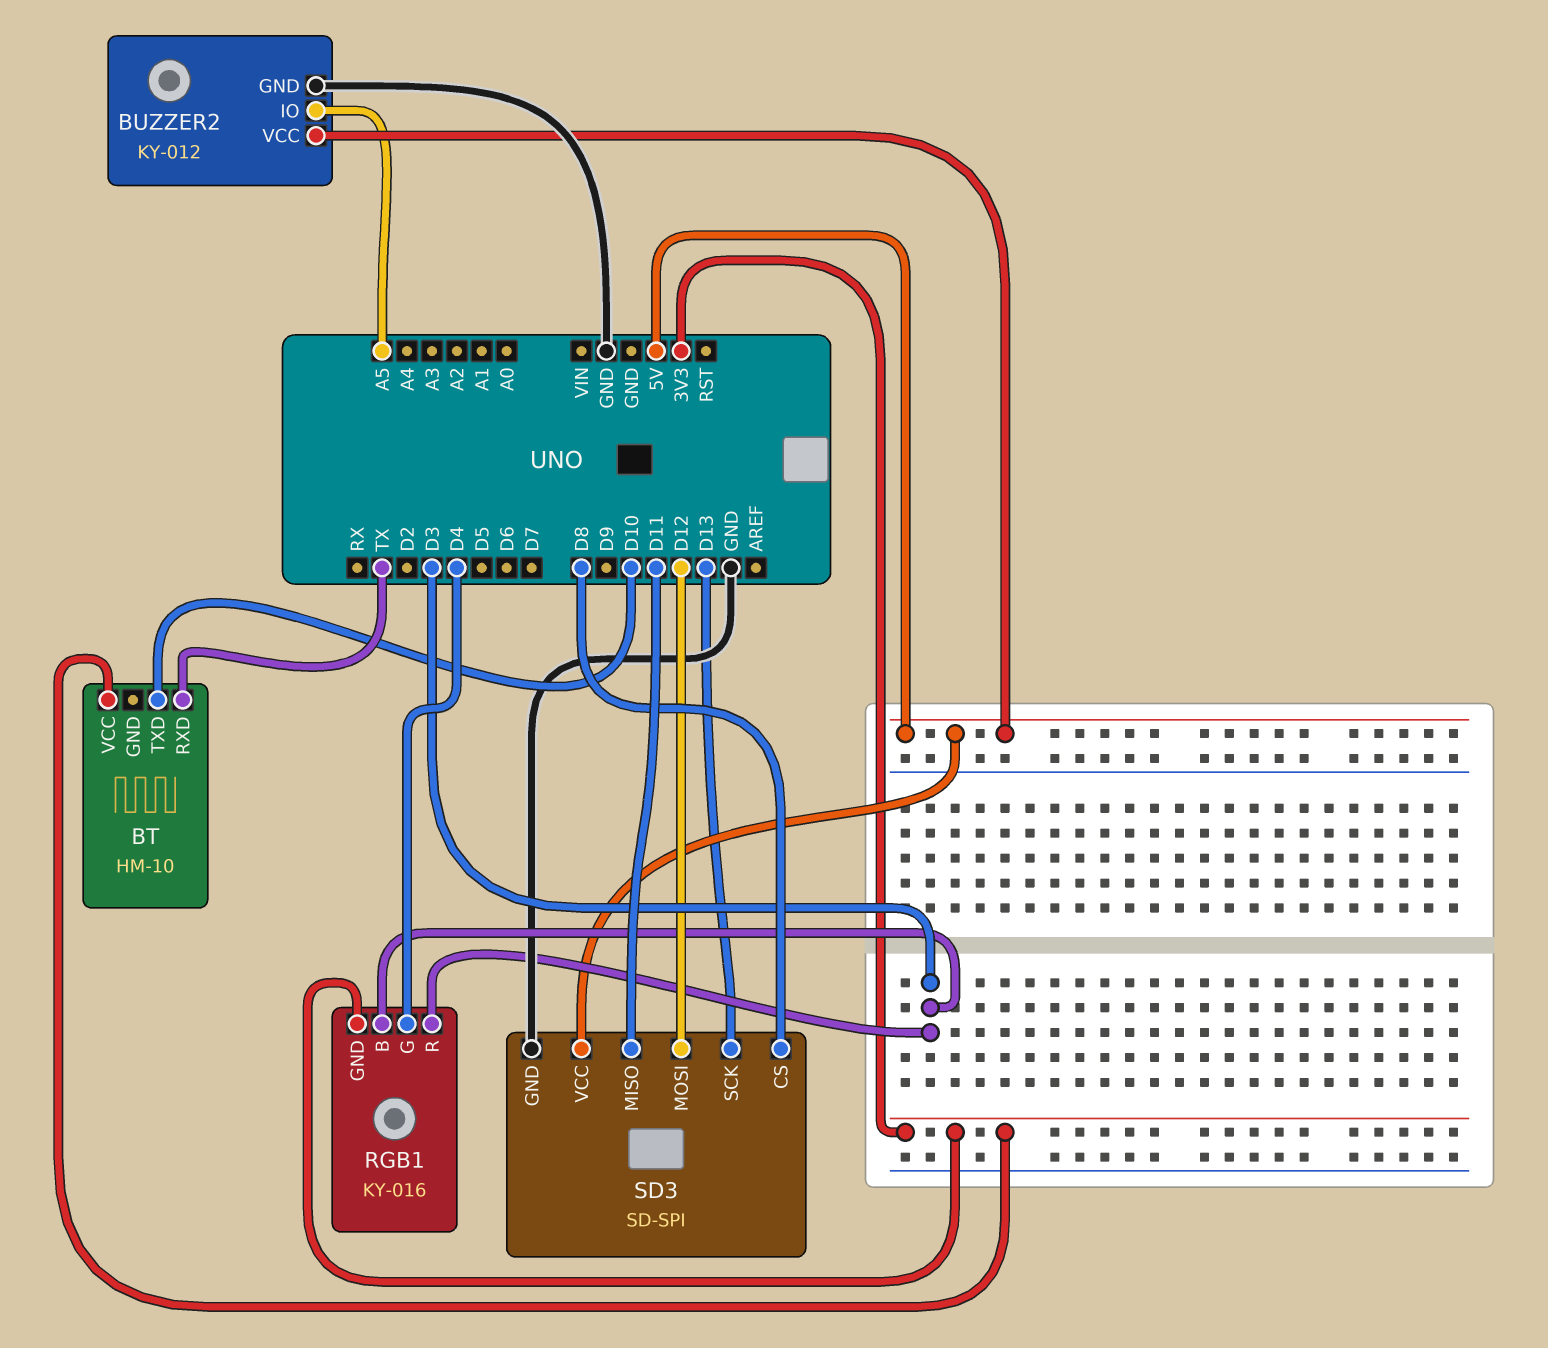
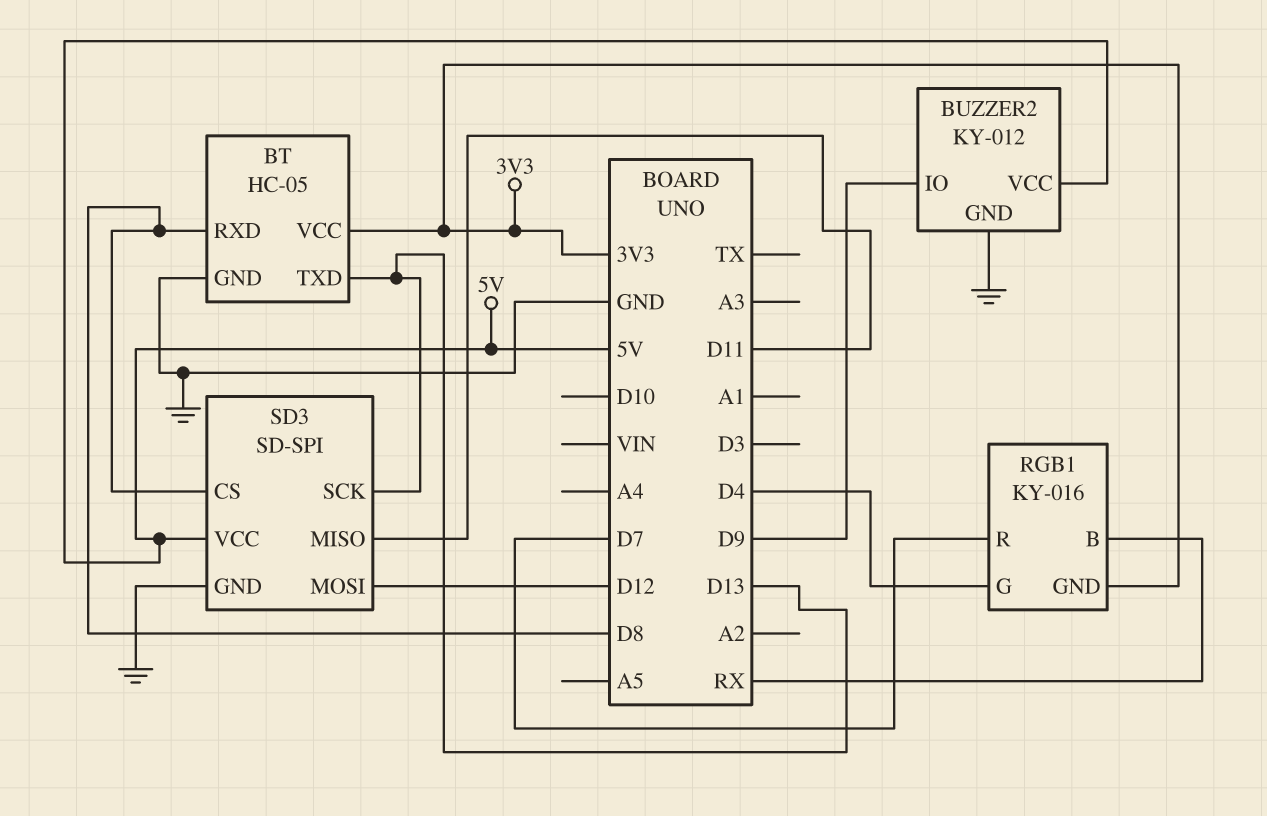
BT: HM-10 -> HC-05
BT pin GND: none -> GND
BT pin RXD: TX -> D8
BT pin TXD: D10 -> D13
BUZZER2 pin IO: A5 -> D9
RGB1 pin B: D3 -> RX
RGB1 pin R: D3 -> D7

